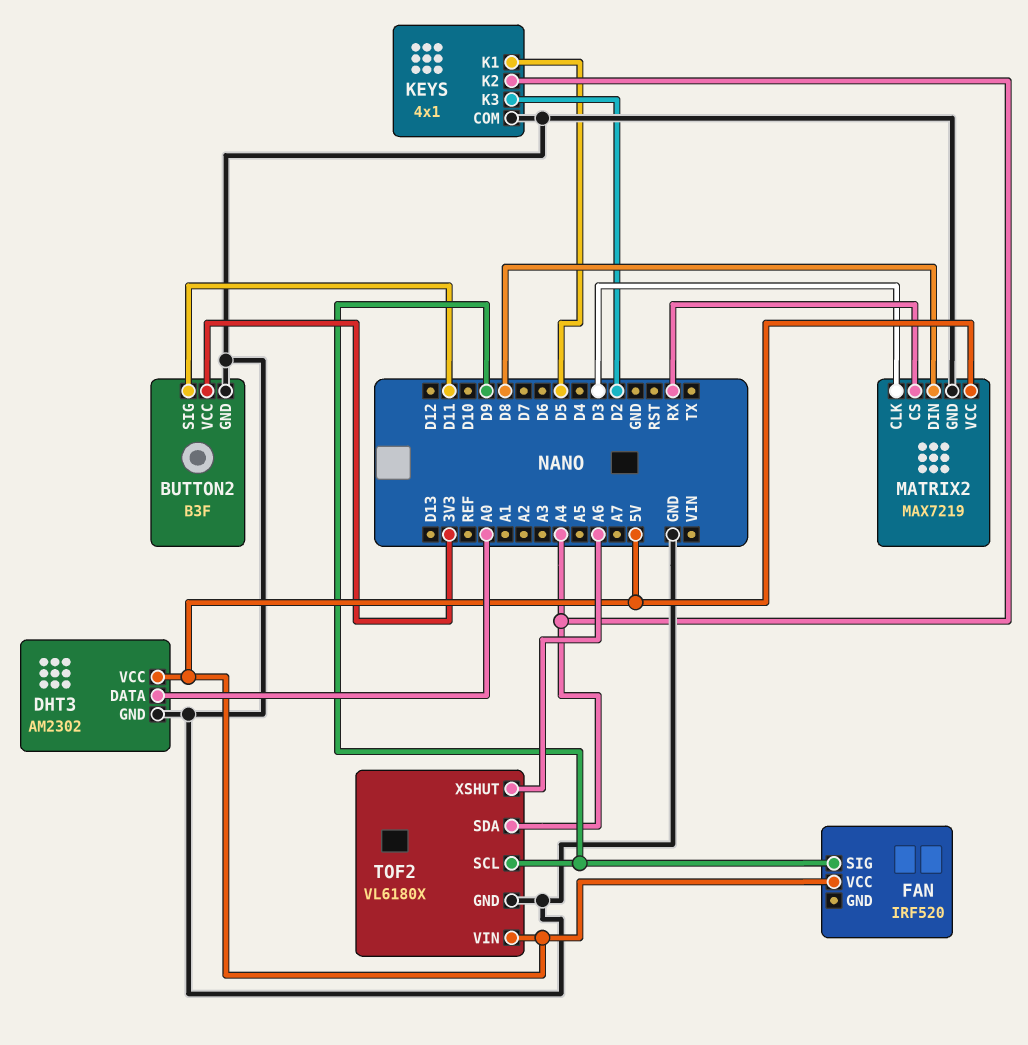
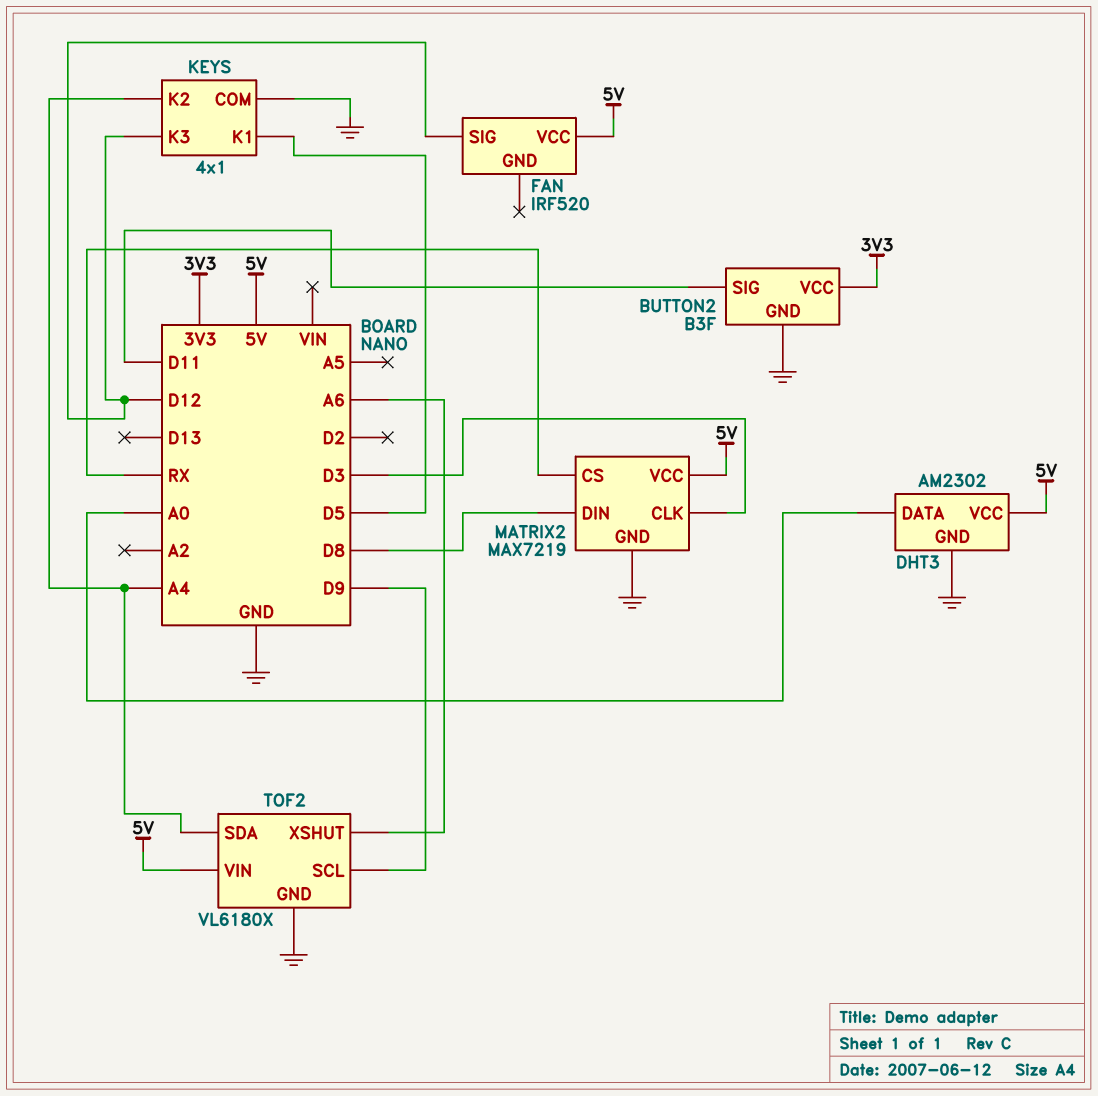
FAN pin SIG: D9 -> D12
KEYS pin K3: D2 -> D12

